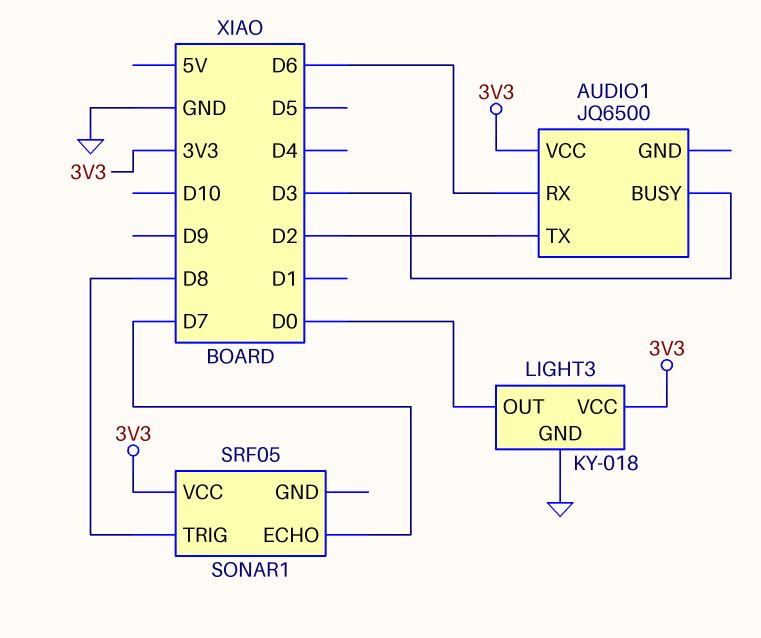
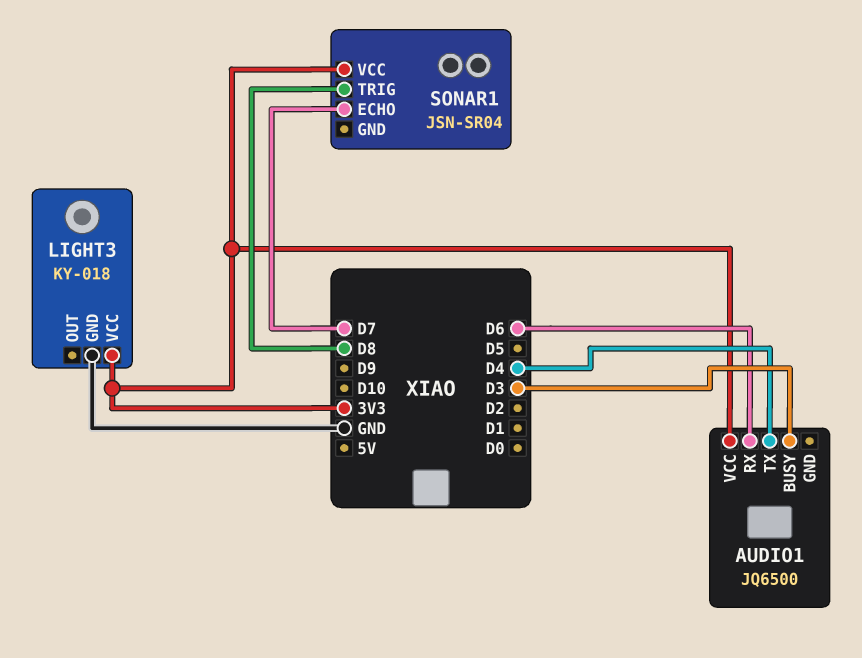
AUDIO1 pin TX: D2 -> D4
LIGHT3 pin OUT: D0 -> none
SONAR1: SRF05 -> JSN-SR04

